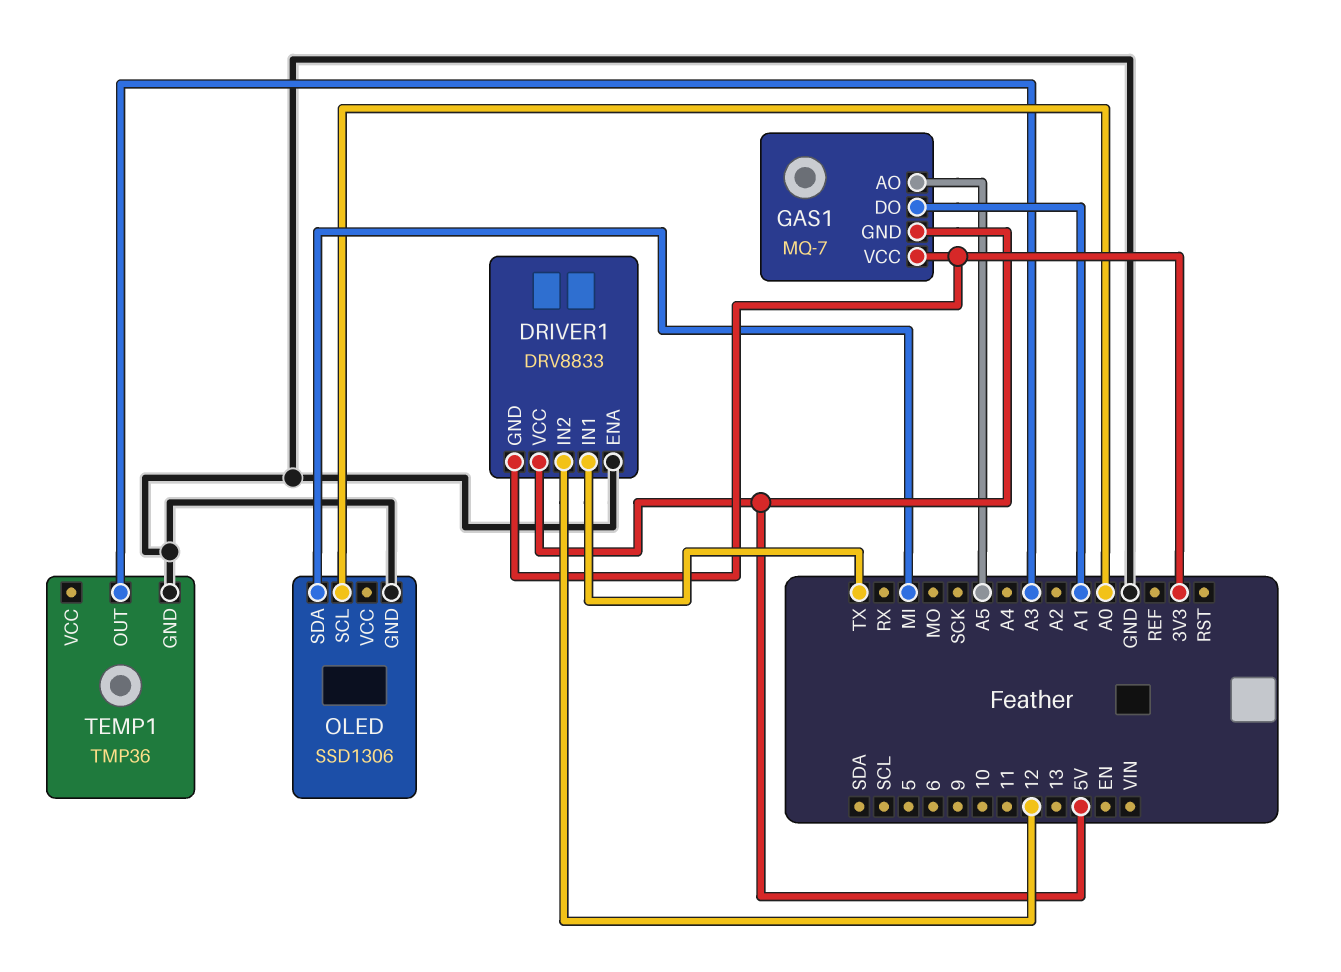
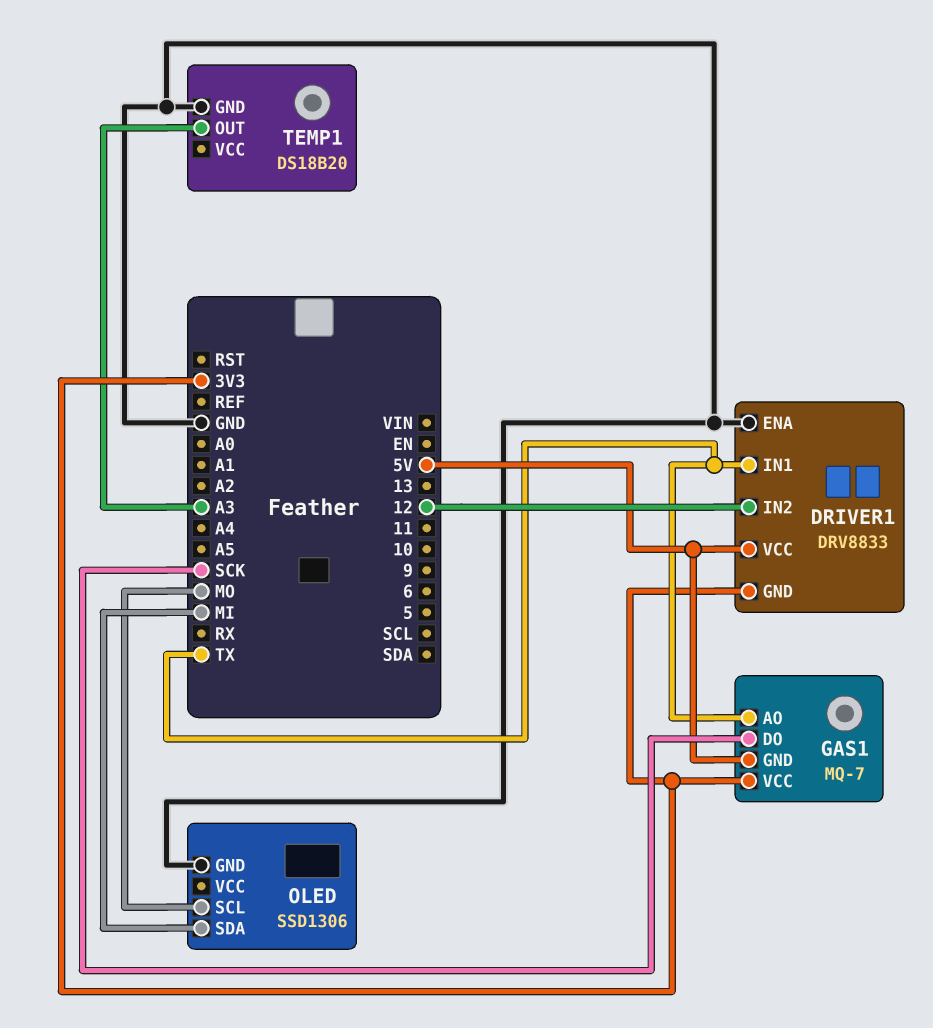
GAS1 pin AO: A5 -> TX
GAS1 pin DO: A1 -> SCK
OLED pin SCL: A0 -> MO
TEMP1: TMP36 -> DS18B20

